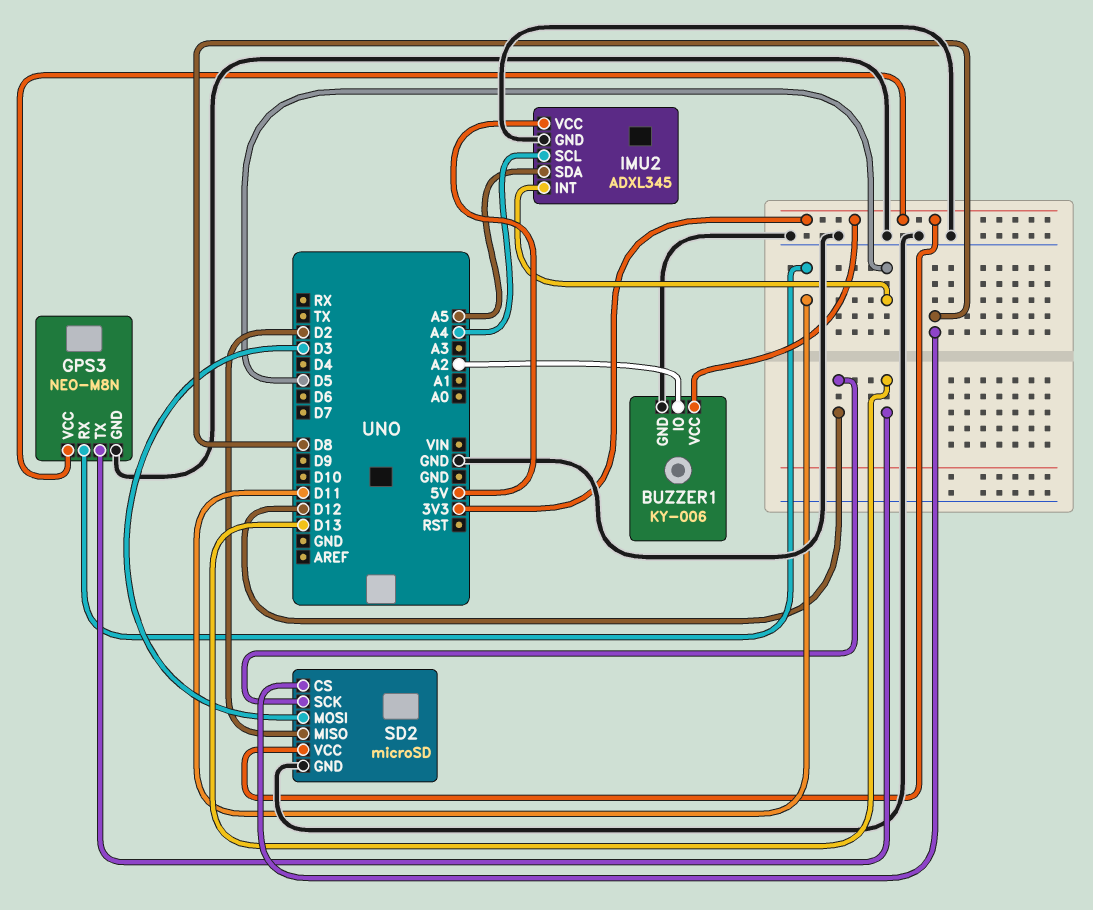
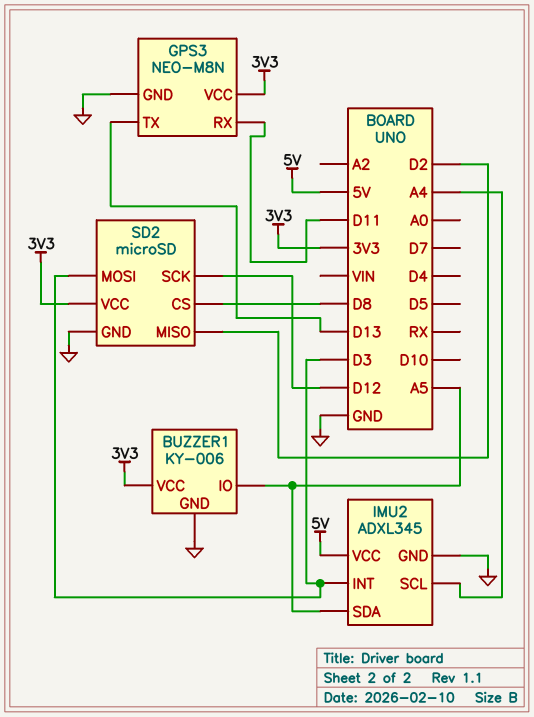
BUZZER1 pin IO: A2 -> A5
IMU2 pin INT: D5 -> D3

